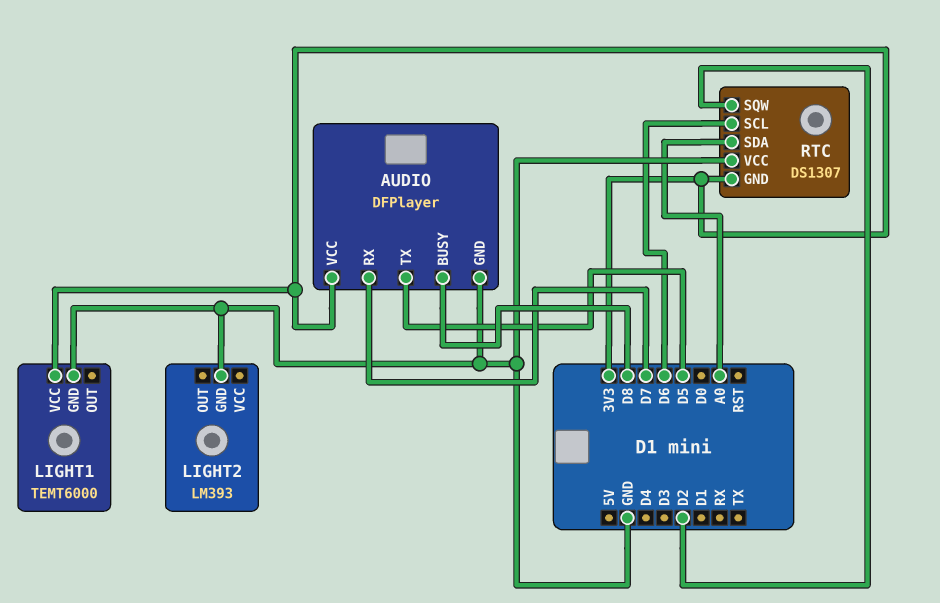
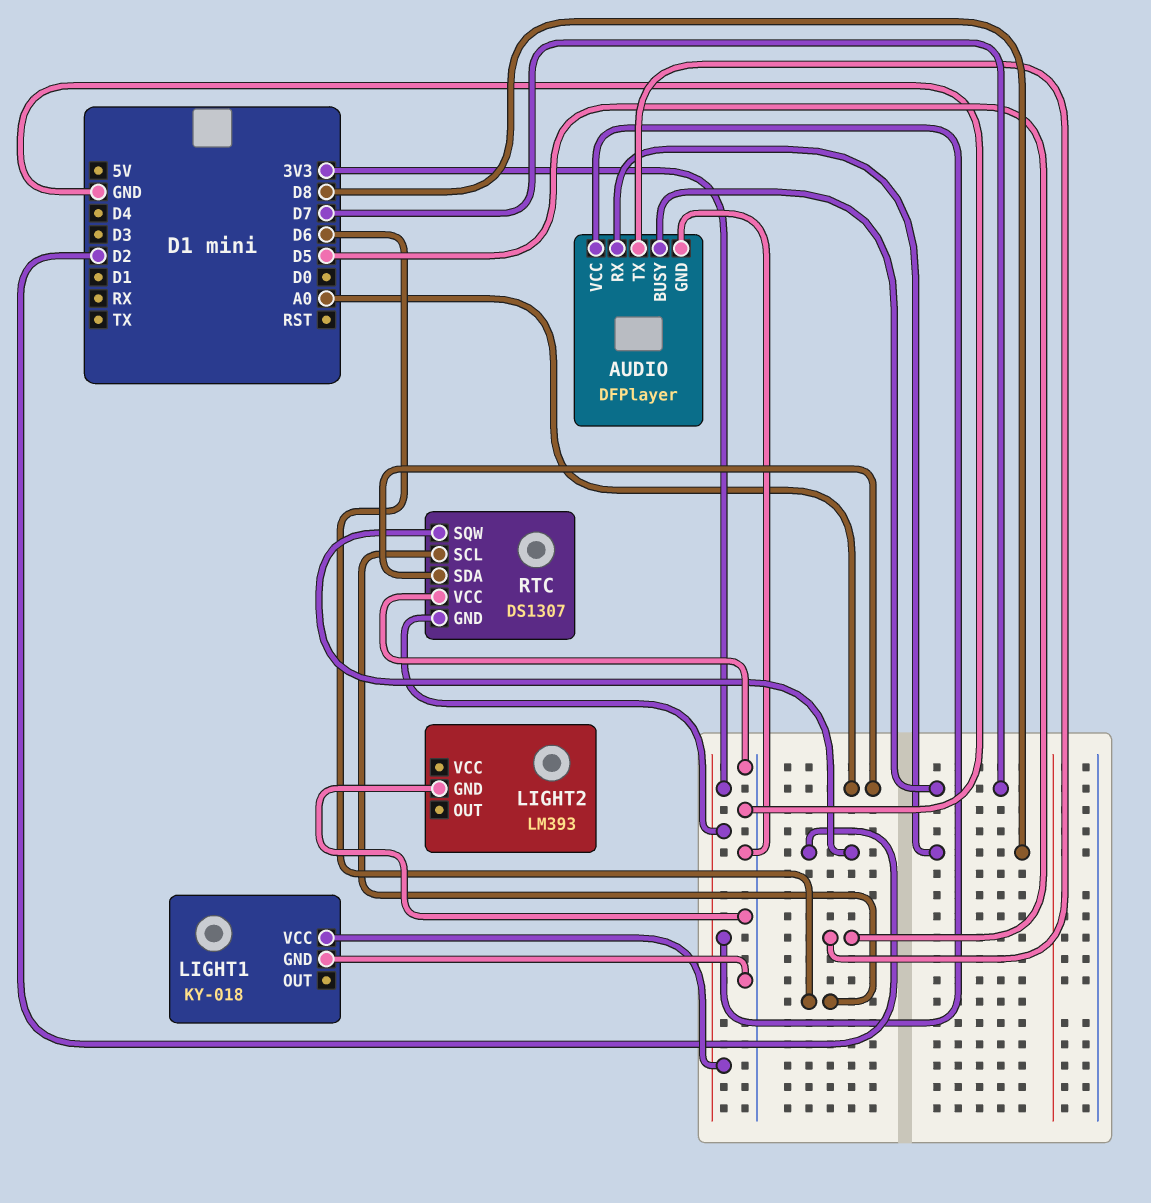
AUDIO pin BUSY: D8 -> D7
AUDIO pin RX: D7 -> D8
LIGHT1: TEMT6000 -> KY-018

